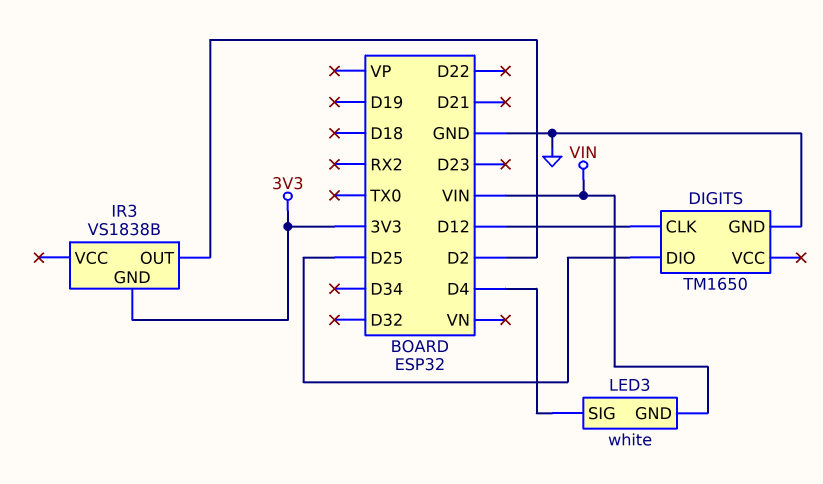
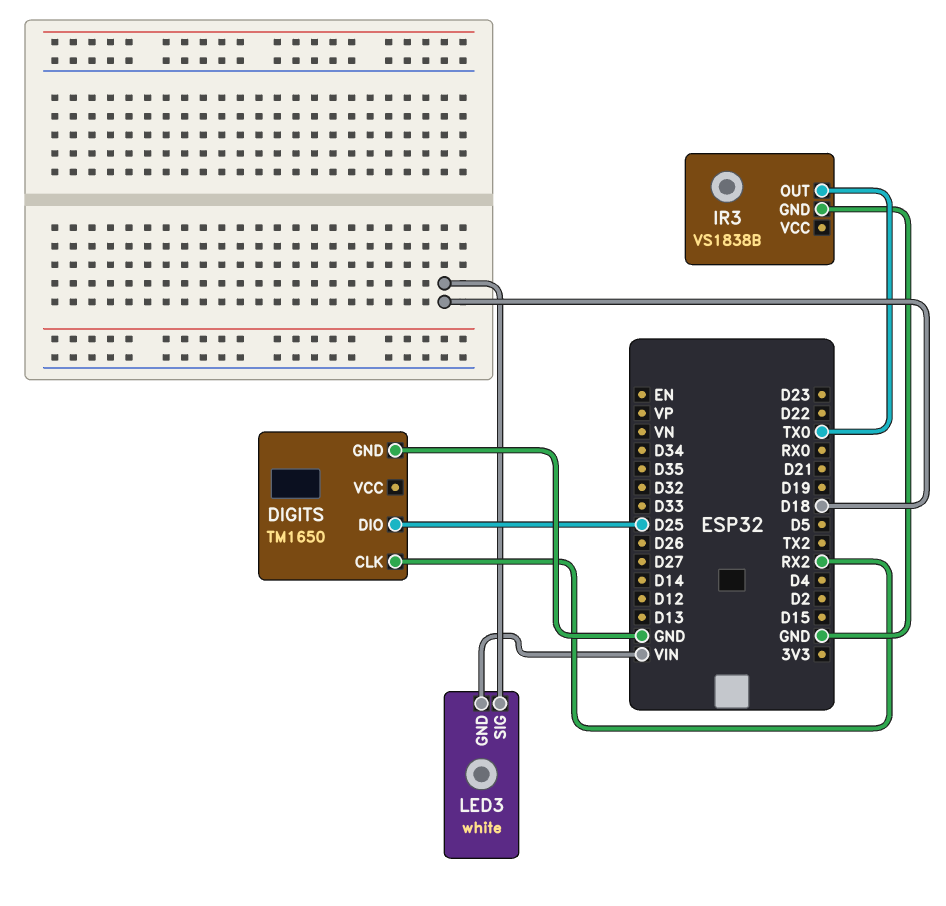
DIGITS pin CLK: D12 -> RX2
IR3 pin GND: 3V3 -> GND
IR3 pin OUT: D2 -> TX0
LED3 pin SIG: D4 -> D18

